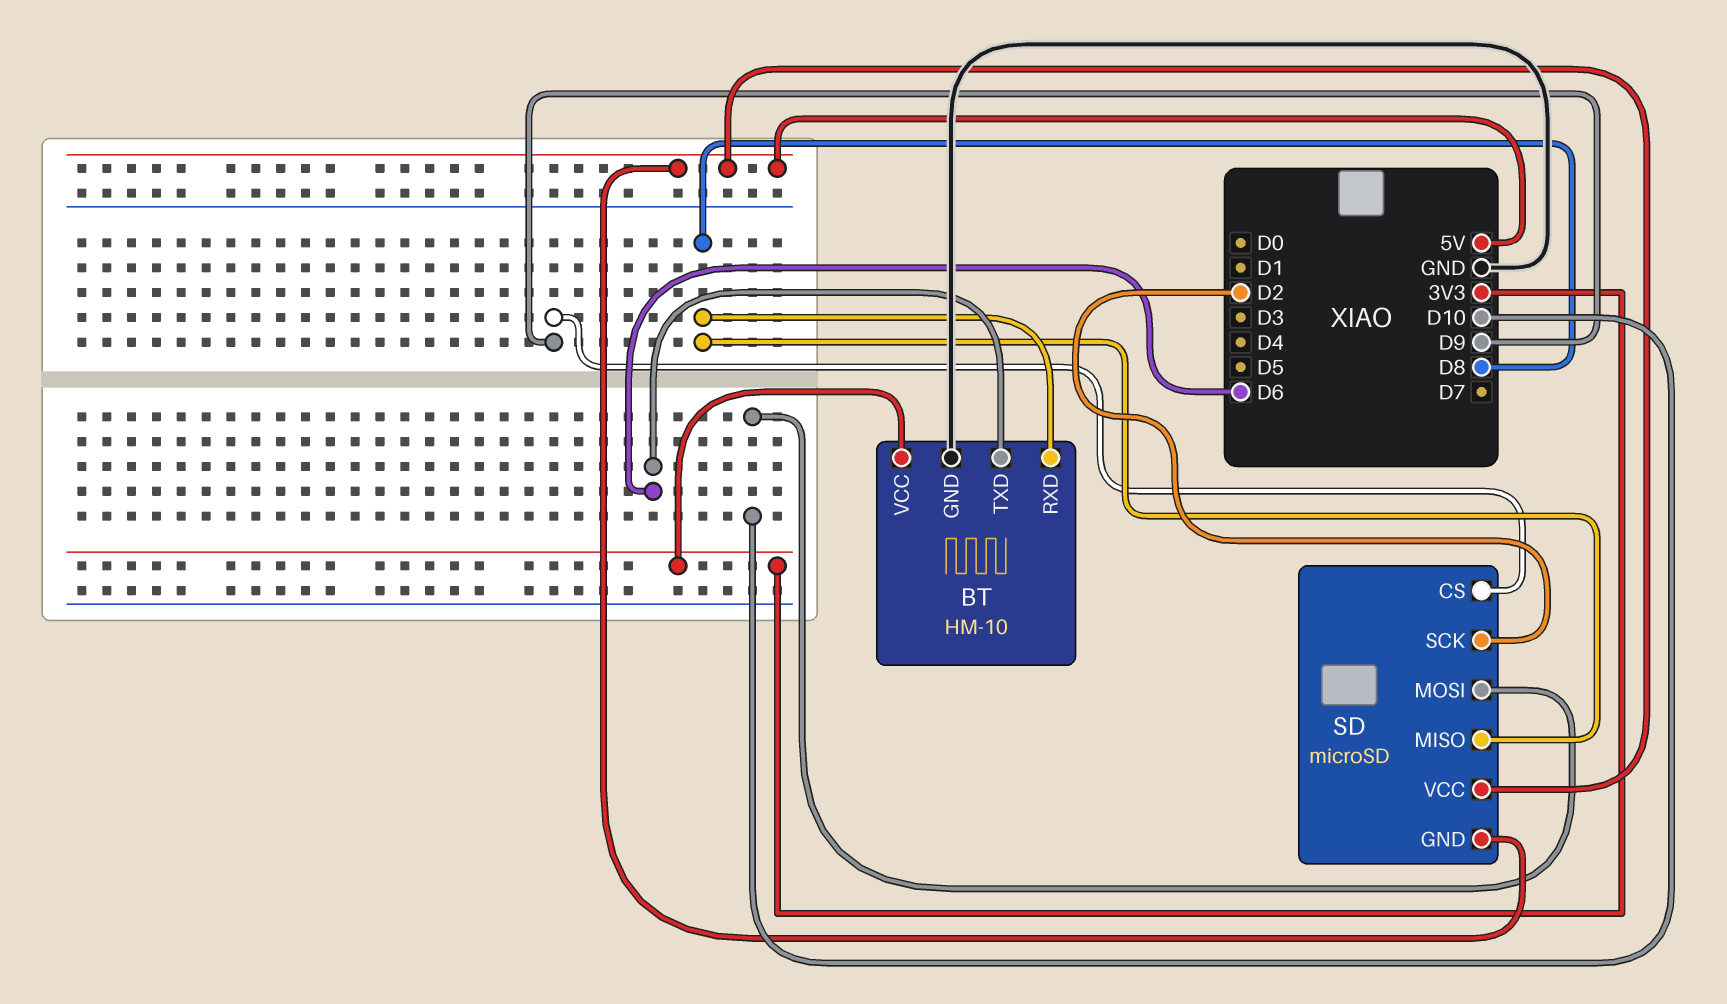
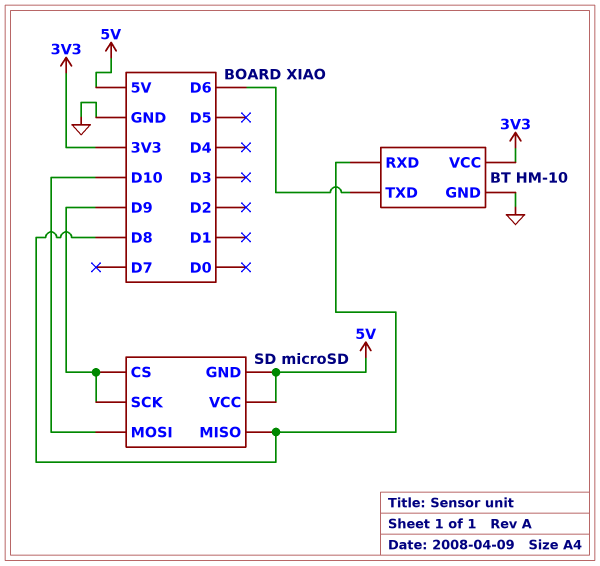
SD pin SCK: D2 -> D9

